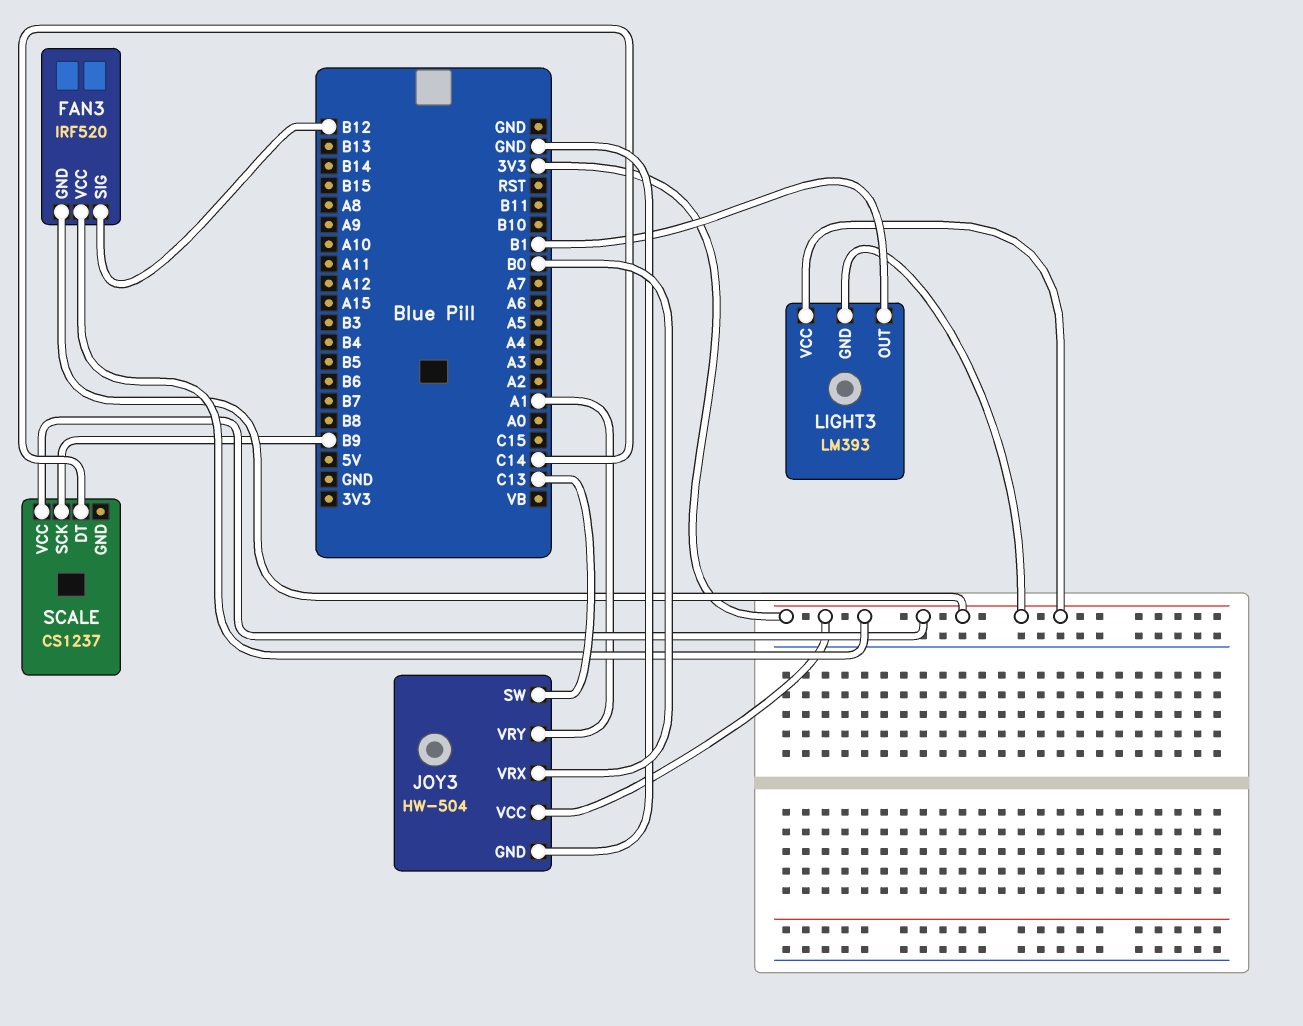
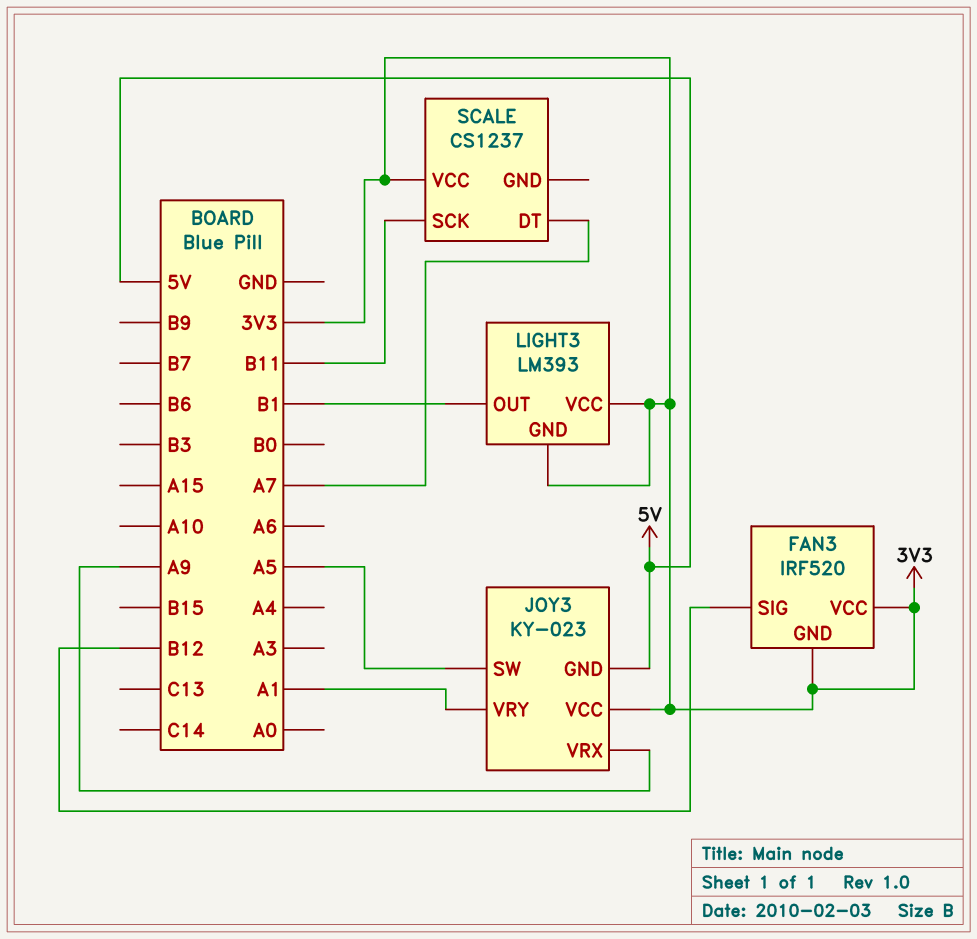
JOY3: HW-504 -> KY-023
JOY3 pin GND: GND -> 5V
JOY3 pin SW: C13 -> A5
JOY3 pin VRX: B0 -> A9
SCALE pin DT: C14 -> A7
SCALE pin SCK: B9 -> B11

